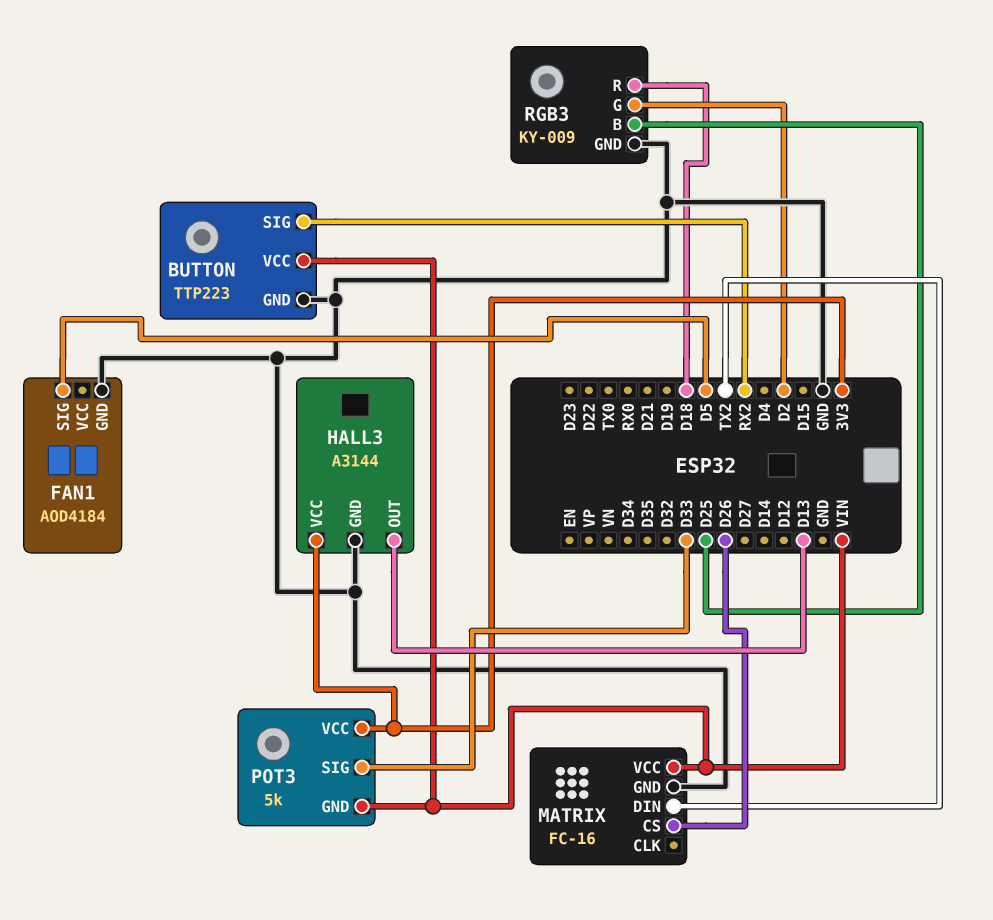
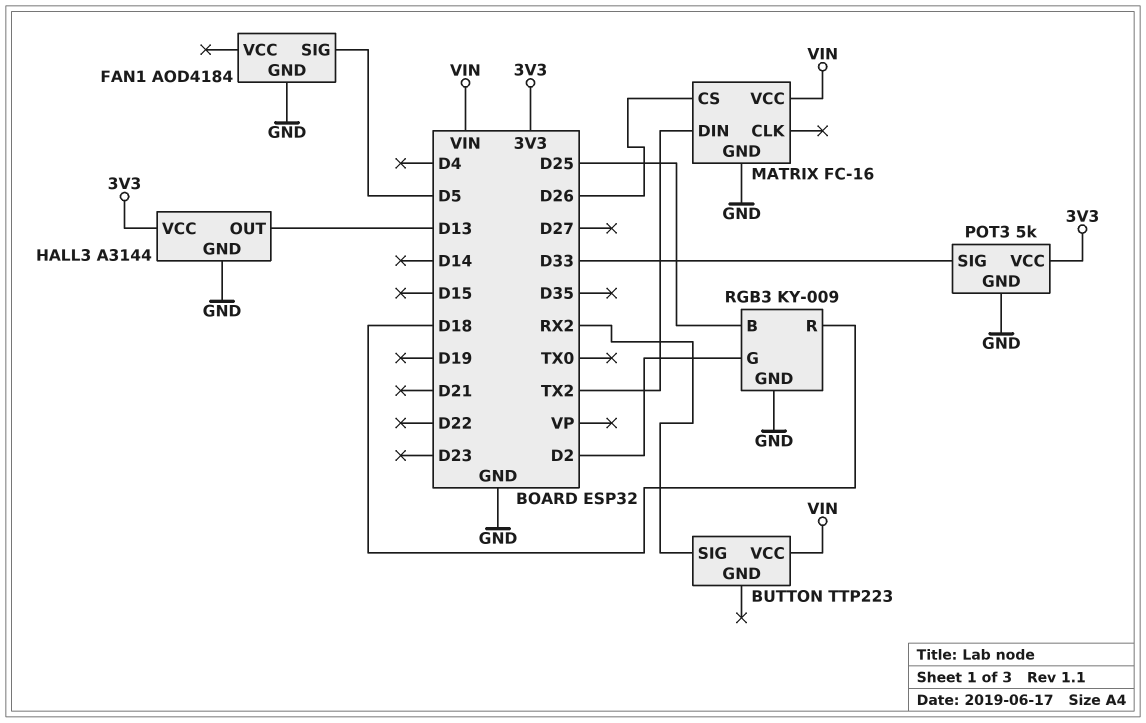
BUTTON pin GND: GND -> none
POT3 pin GND: VIN -> GND

